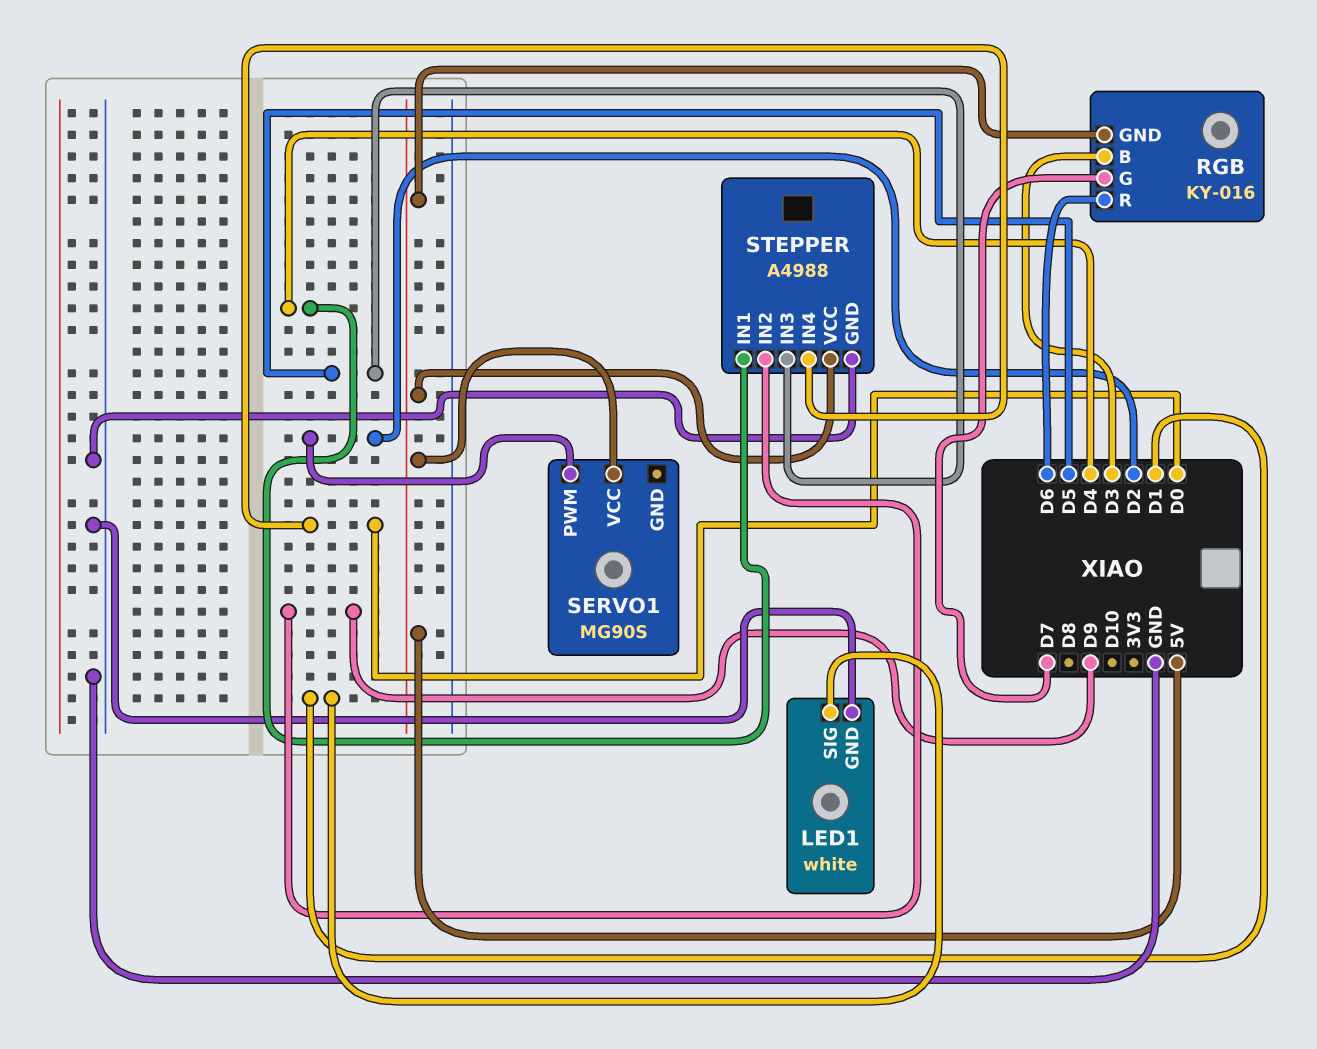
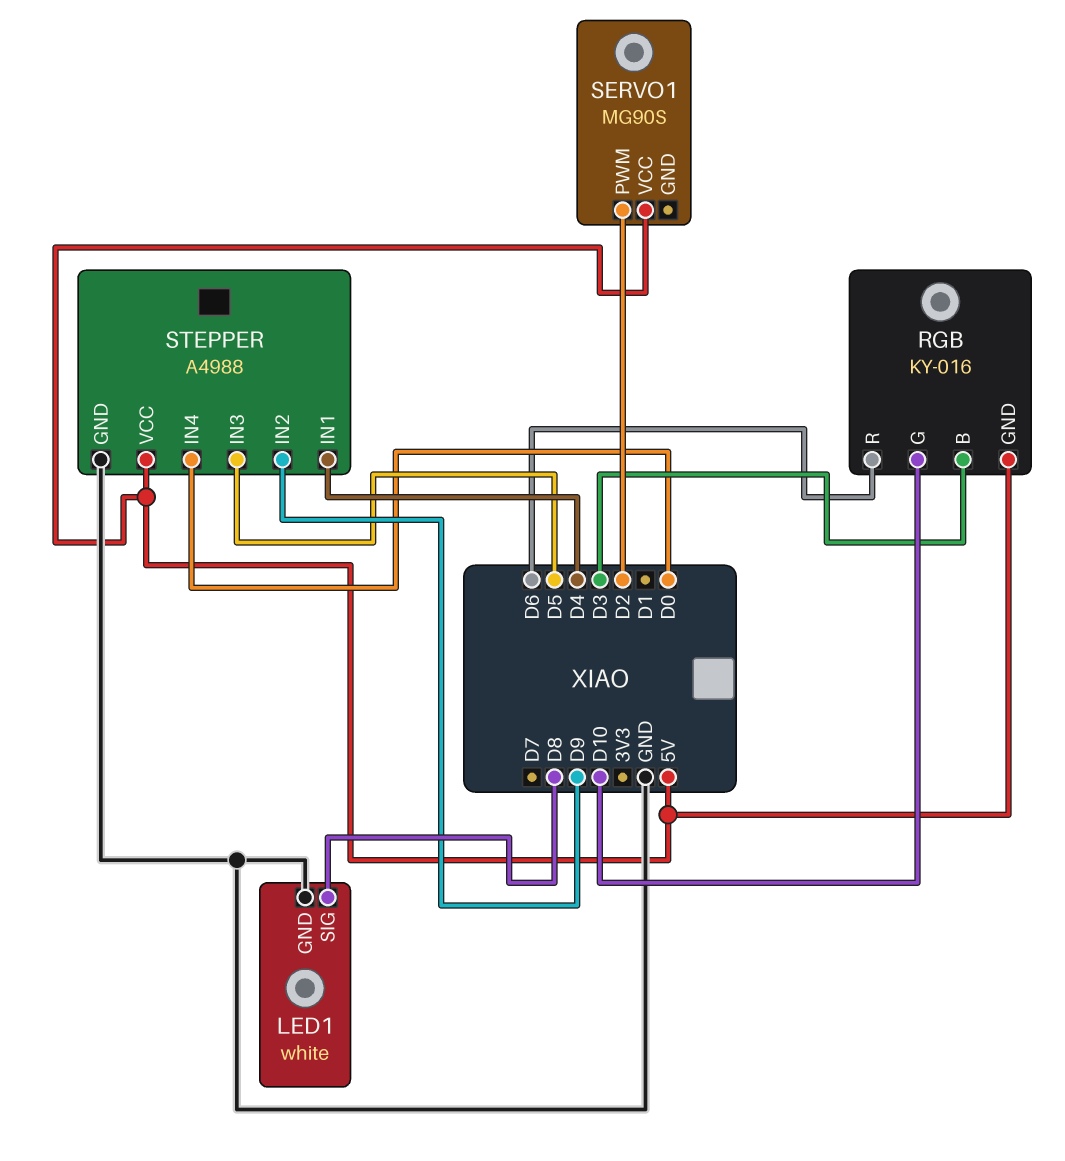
LED1 pin SIG: D1 -> D8
RGB pin G: D7 -> D10

